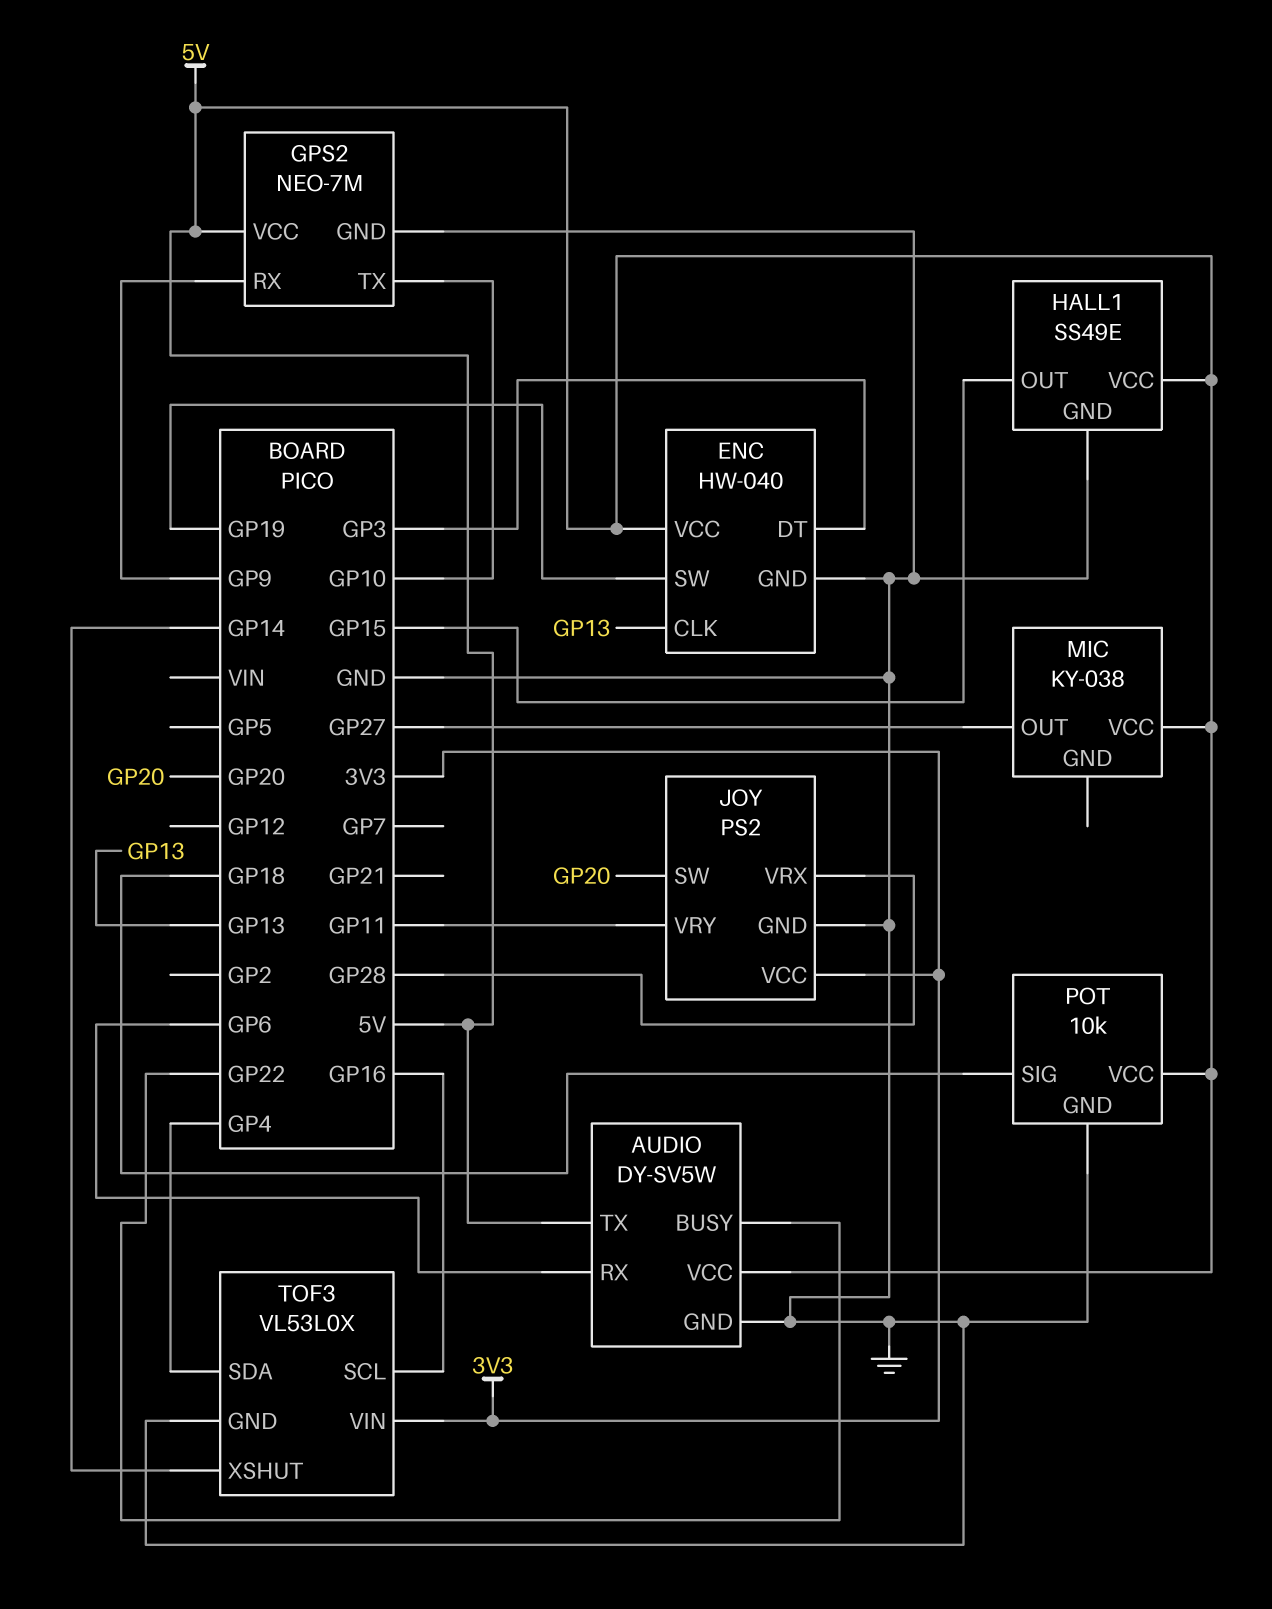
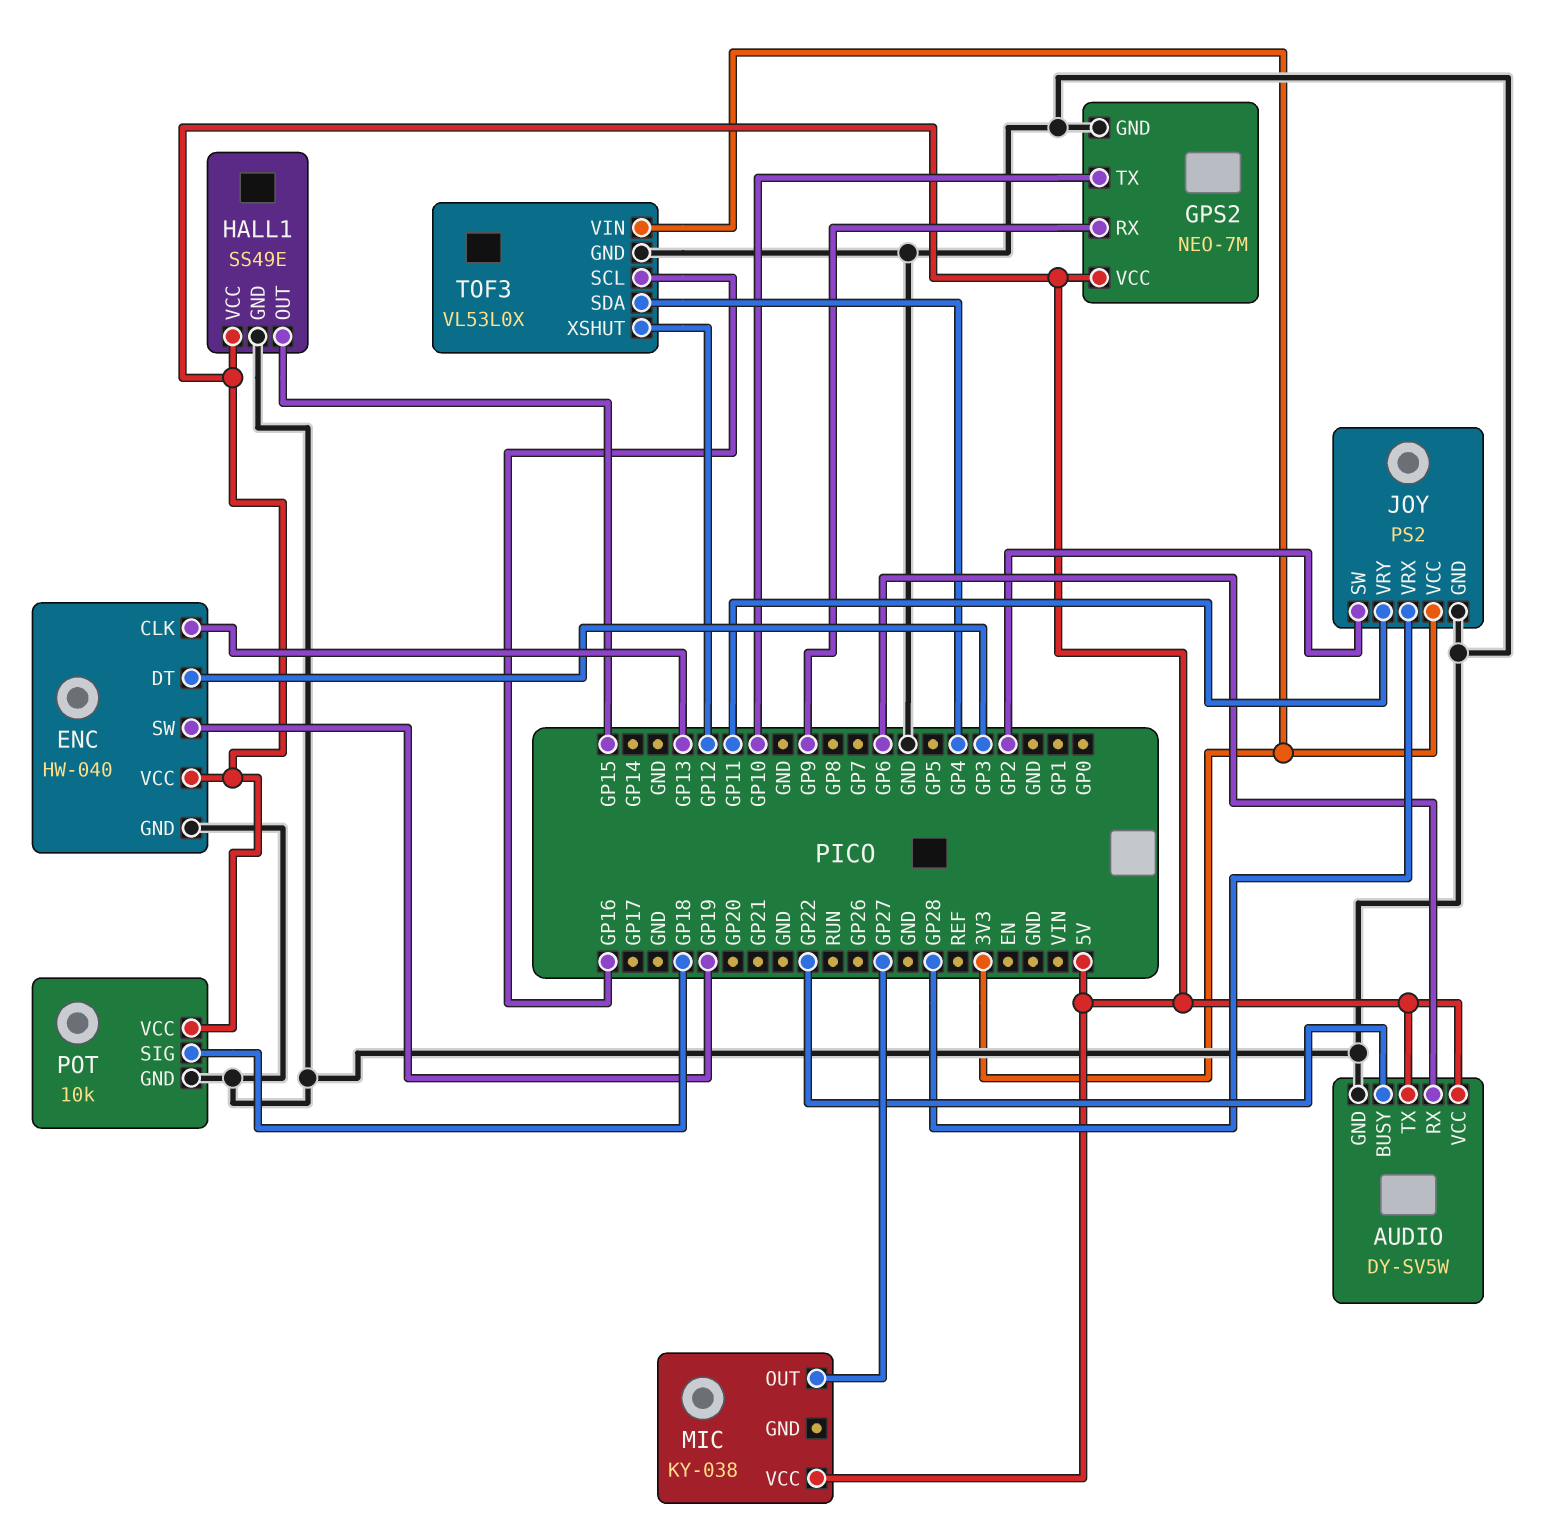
JOY pin SW: GP20 -> GP2
TOF3 pin XSHUT: GP14 -> GP12

